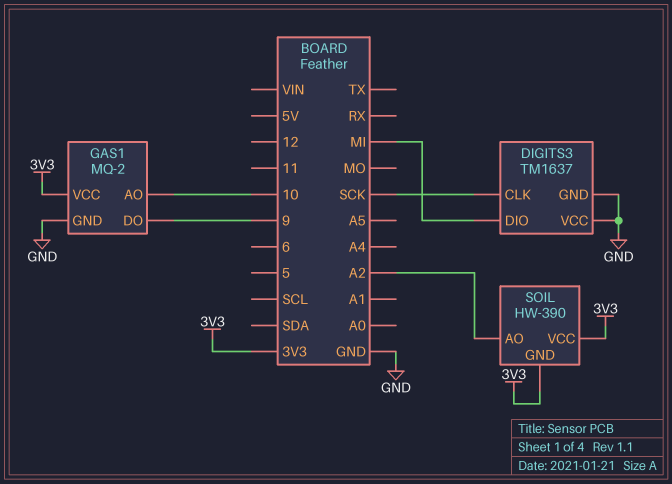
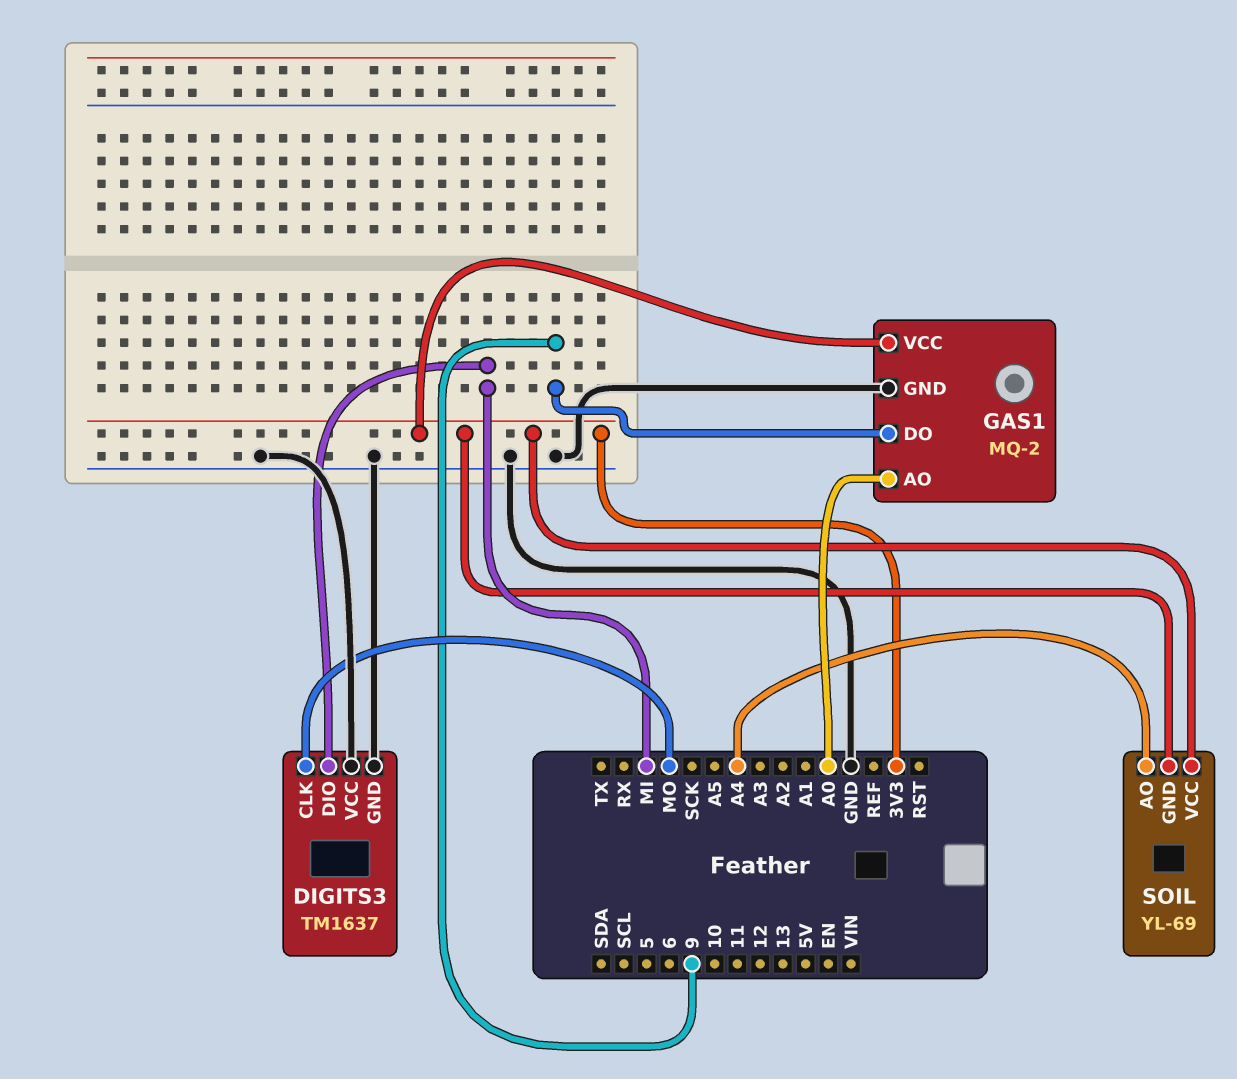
DIGITS3 pin CLK: SCK -> MO
GAS1 pin AO: 10 -> A0
SOIL: HW-390 -> YL-69
SOIL pin AO: A2 -> A4

